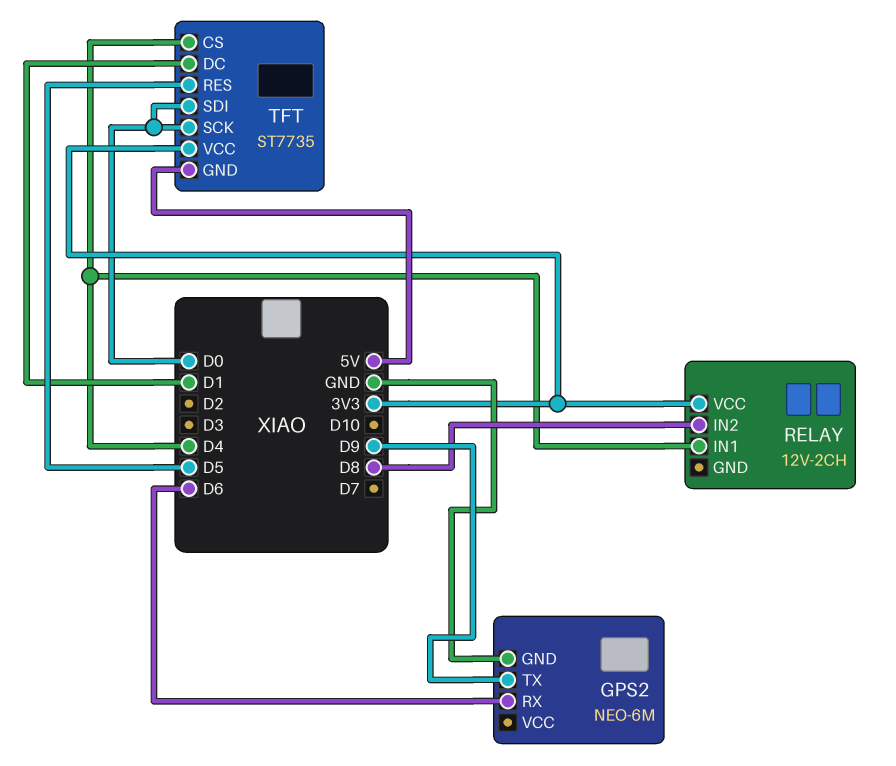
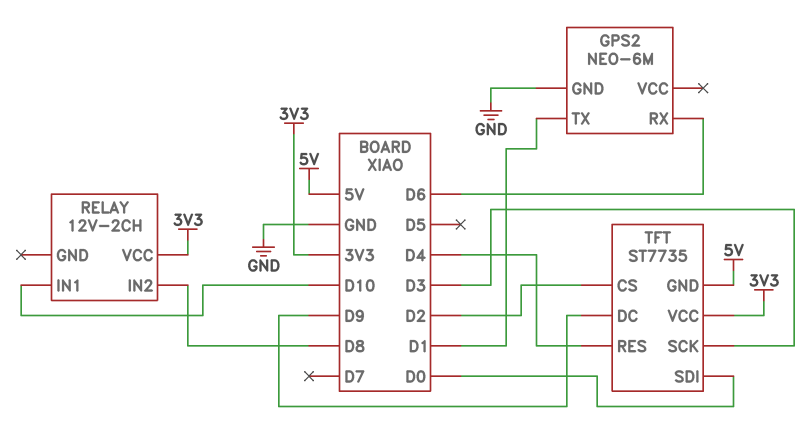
GPS2 pin TX: D9 -> D1
RELAY pin IN1: D4 -> D10
TFT pin CS: D4 -> D2
TFT pin DC: D1 -> D9
TFT pin RES: D5 -> D4
TFT pin SCK: D0 -> D3

